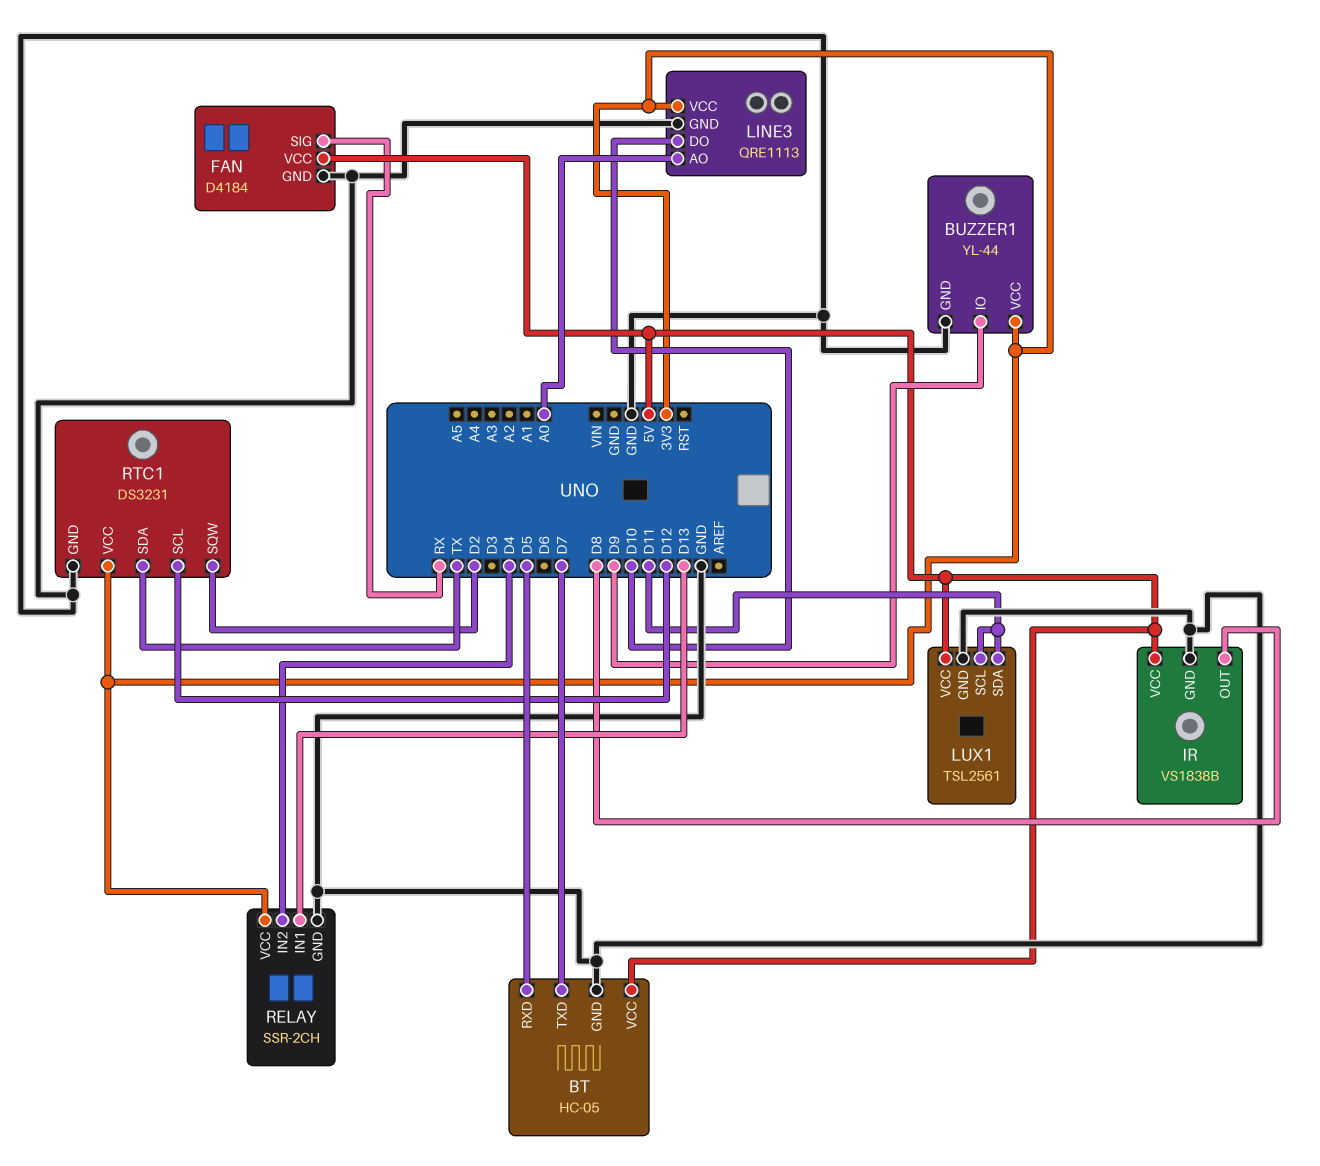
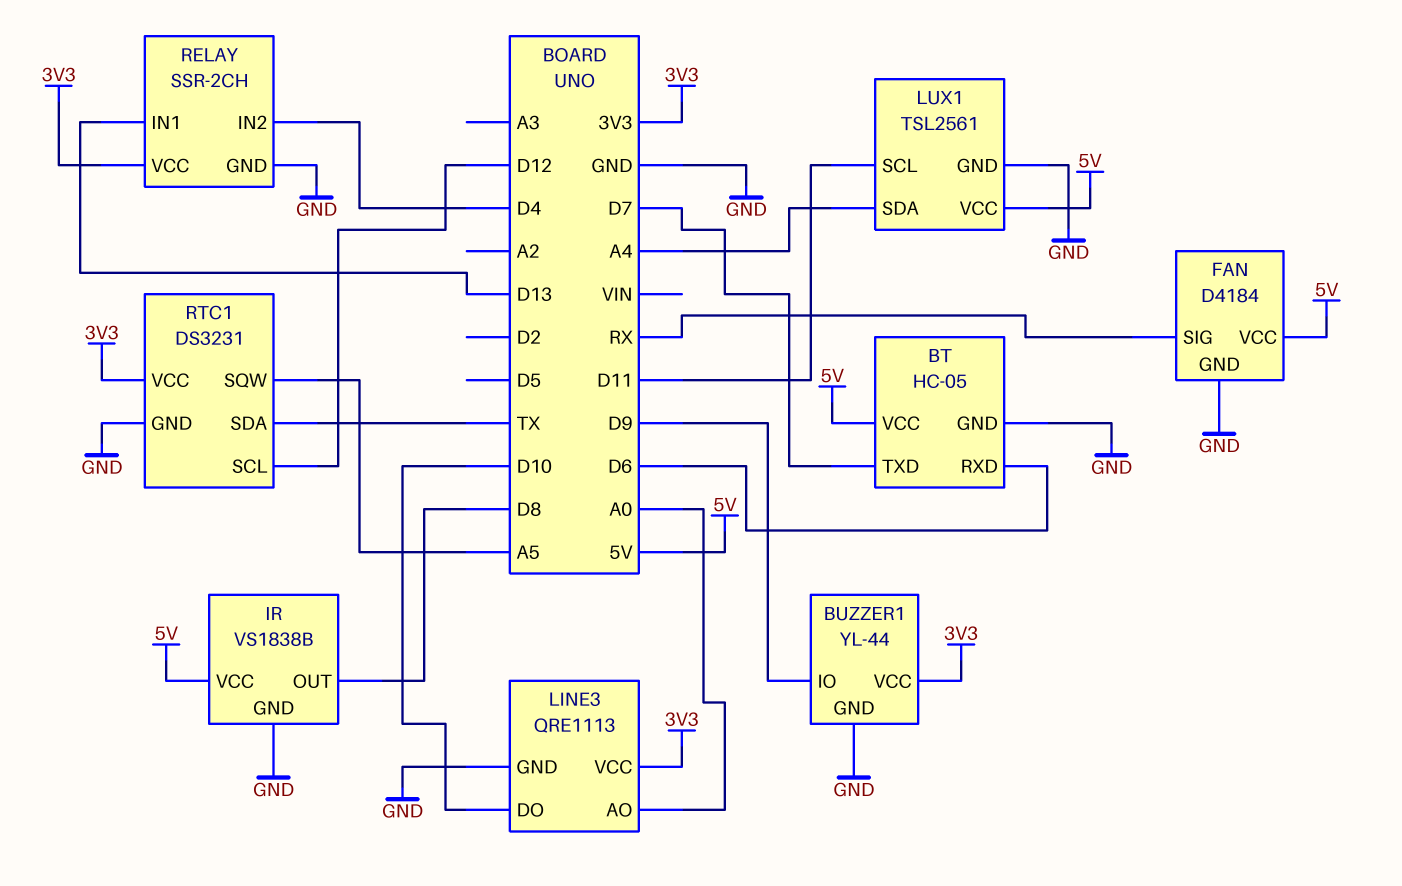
BT pin RXD: D5 -> D6
LUX1 pin SDA: D11 -> A4
RTC1 pin SQW: D2 -> A5

